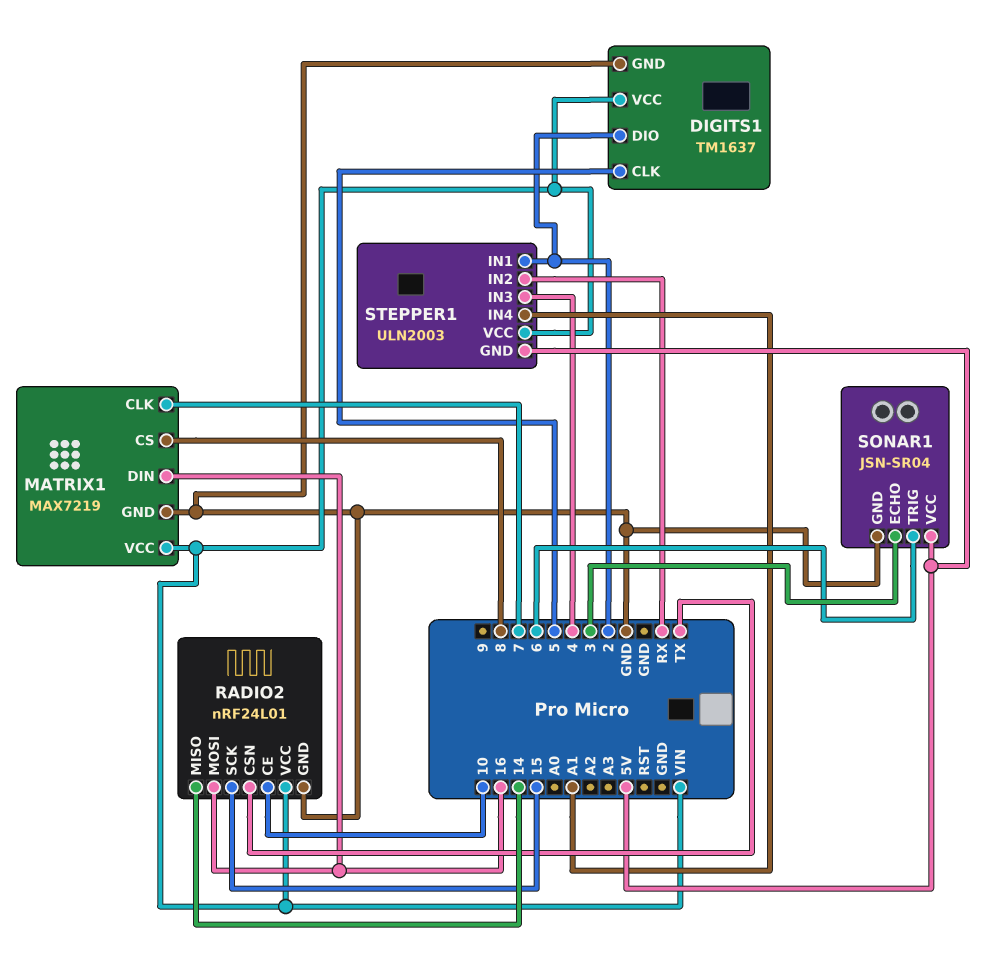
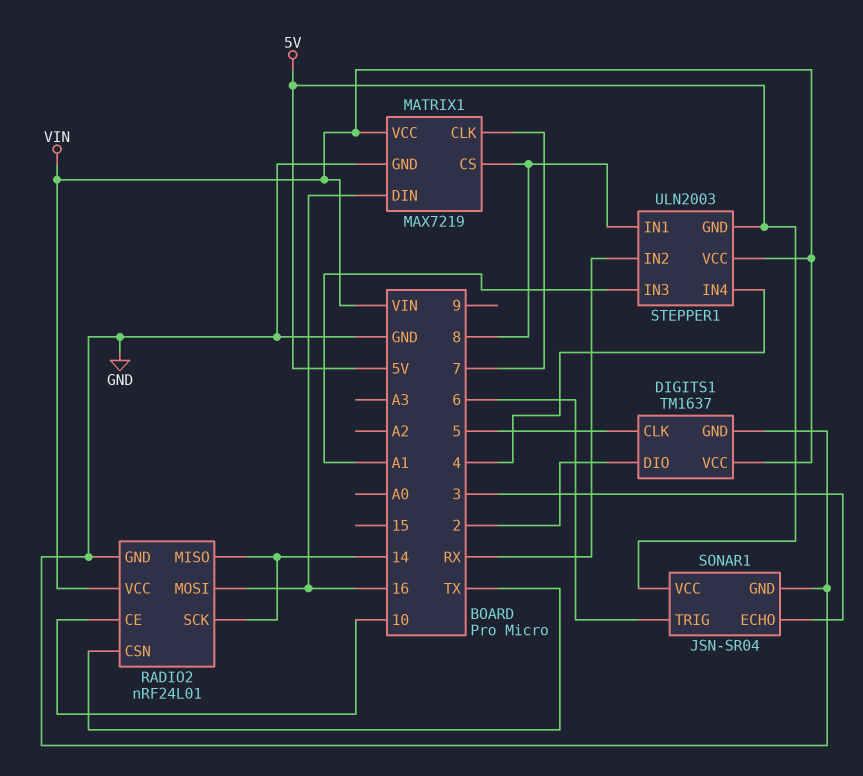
RADIO2 pin SCK: 15 -> 14
STEPPER1 pin IN1: 2 -> 8
STEPPER1 pin IN3: 4 -> A1
STEPPER1 pin IN4: A1 -> 4

